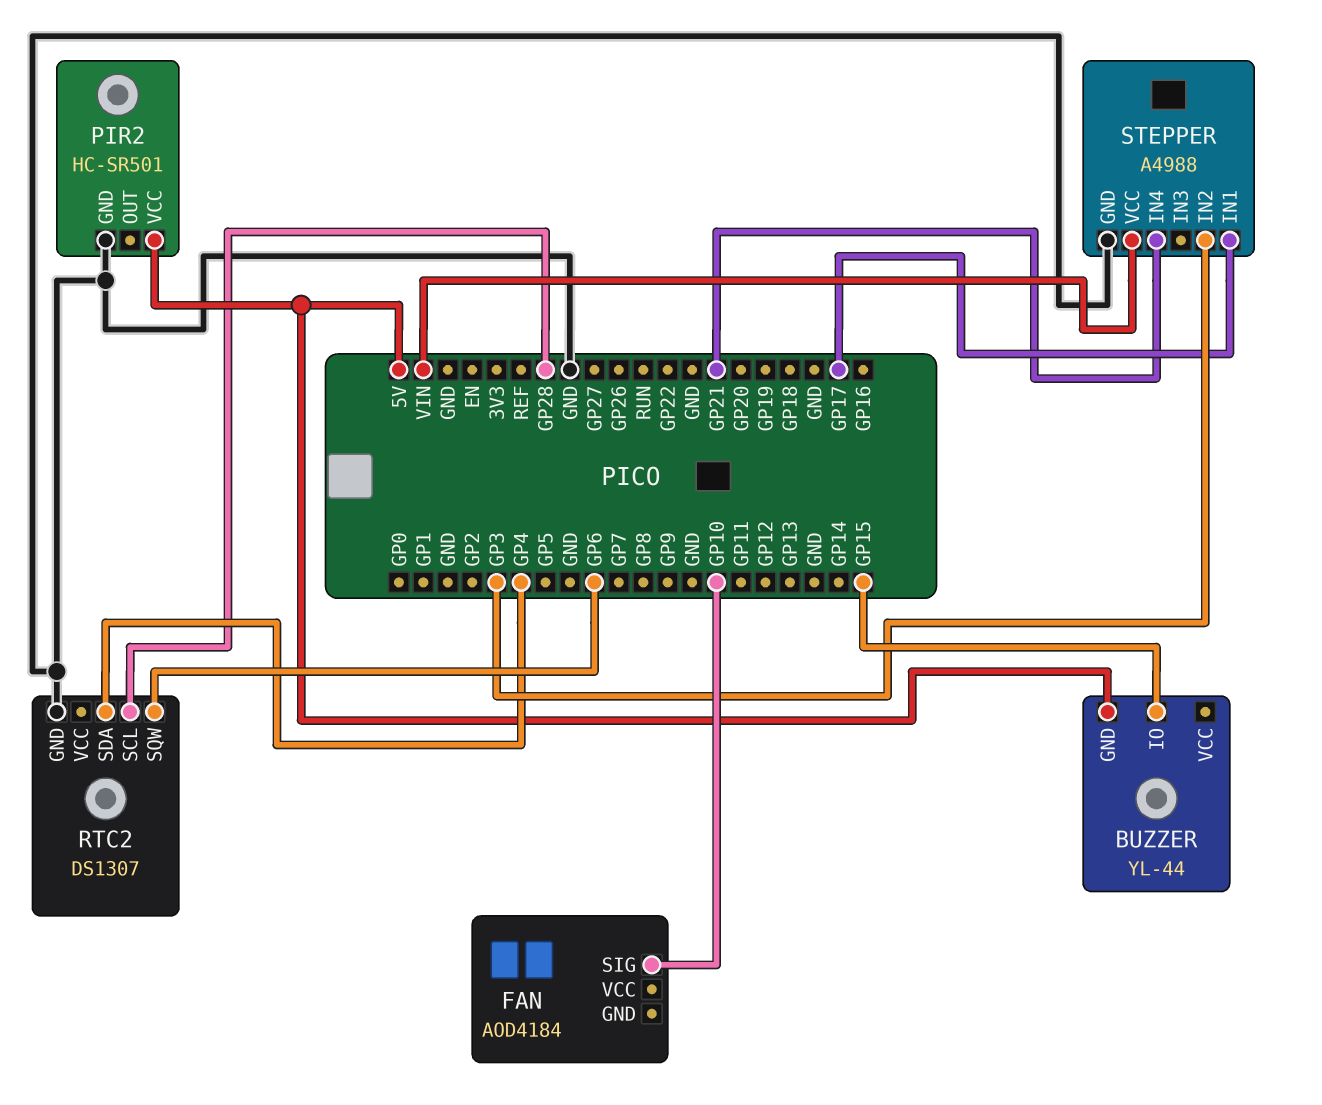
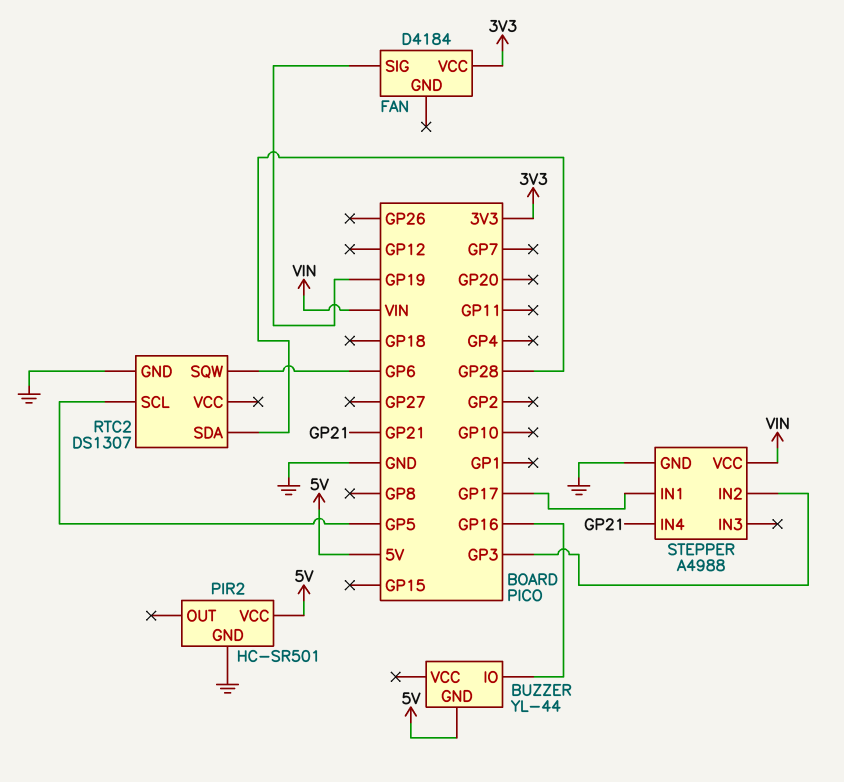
BUZZER pin IO: GP15 -> GP16
FAN: AOD4184 -> D4184
FAN pin SIG: GP10 -> GP19
FAN pin VCC: none -> 3V3
RTC2 pin SCL: GP28 -> GP5
RTC2 pin SDA: GP4 -> GP28

